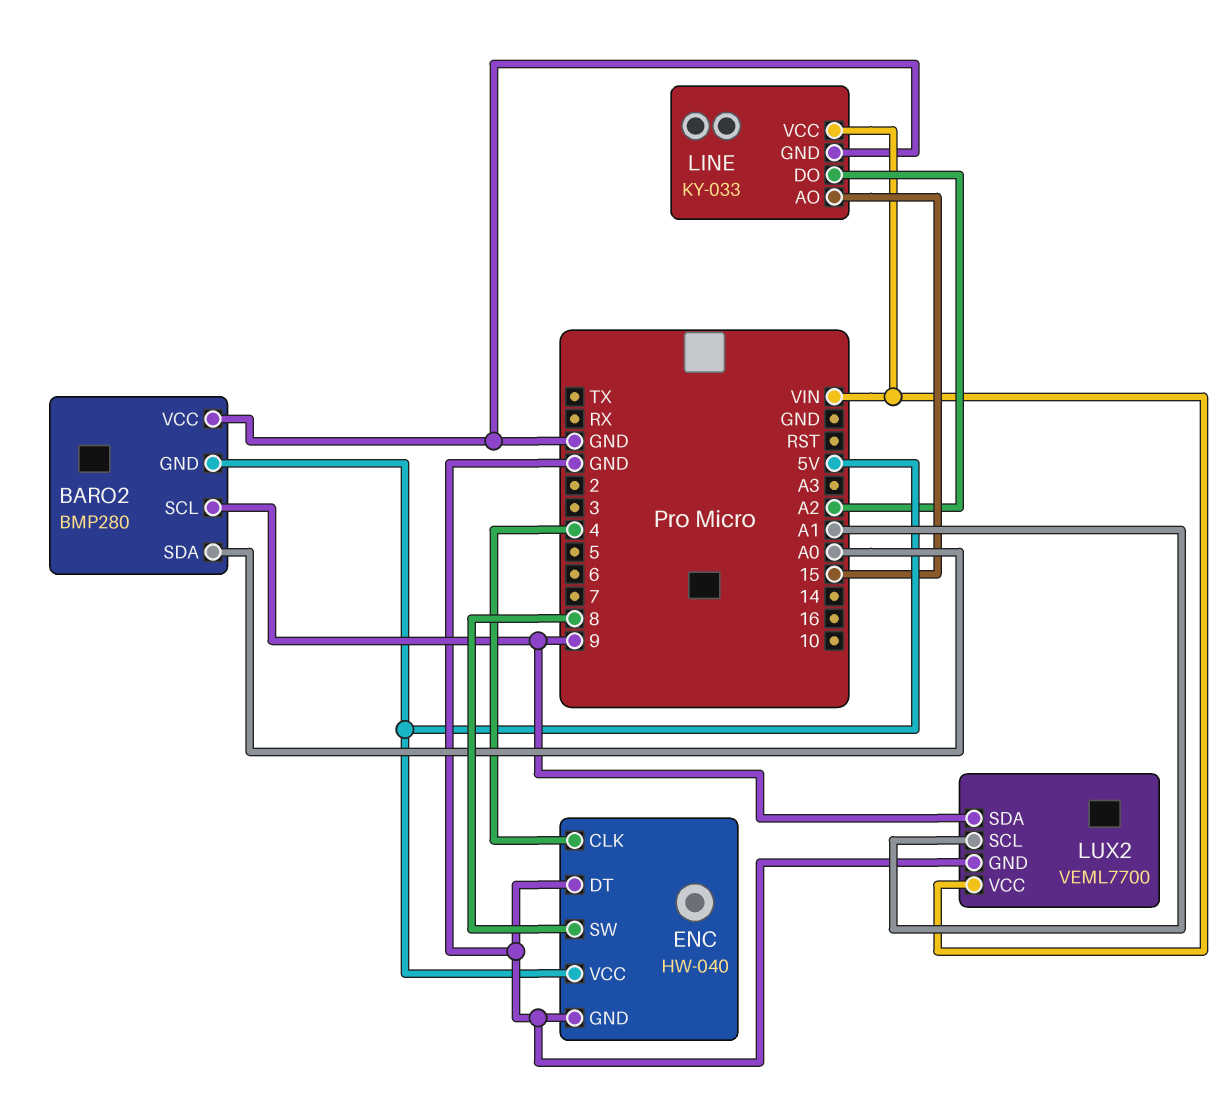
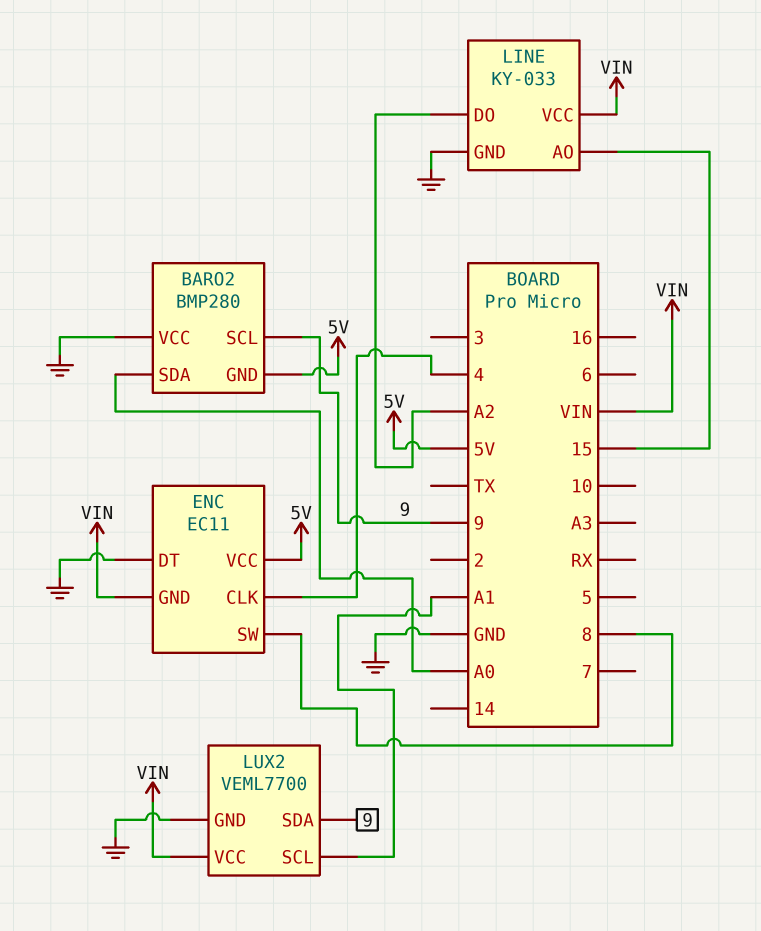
ENC: HW-040 -> EC11
ENC pin GND: GND -> VIN

